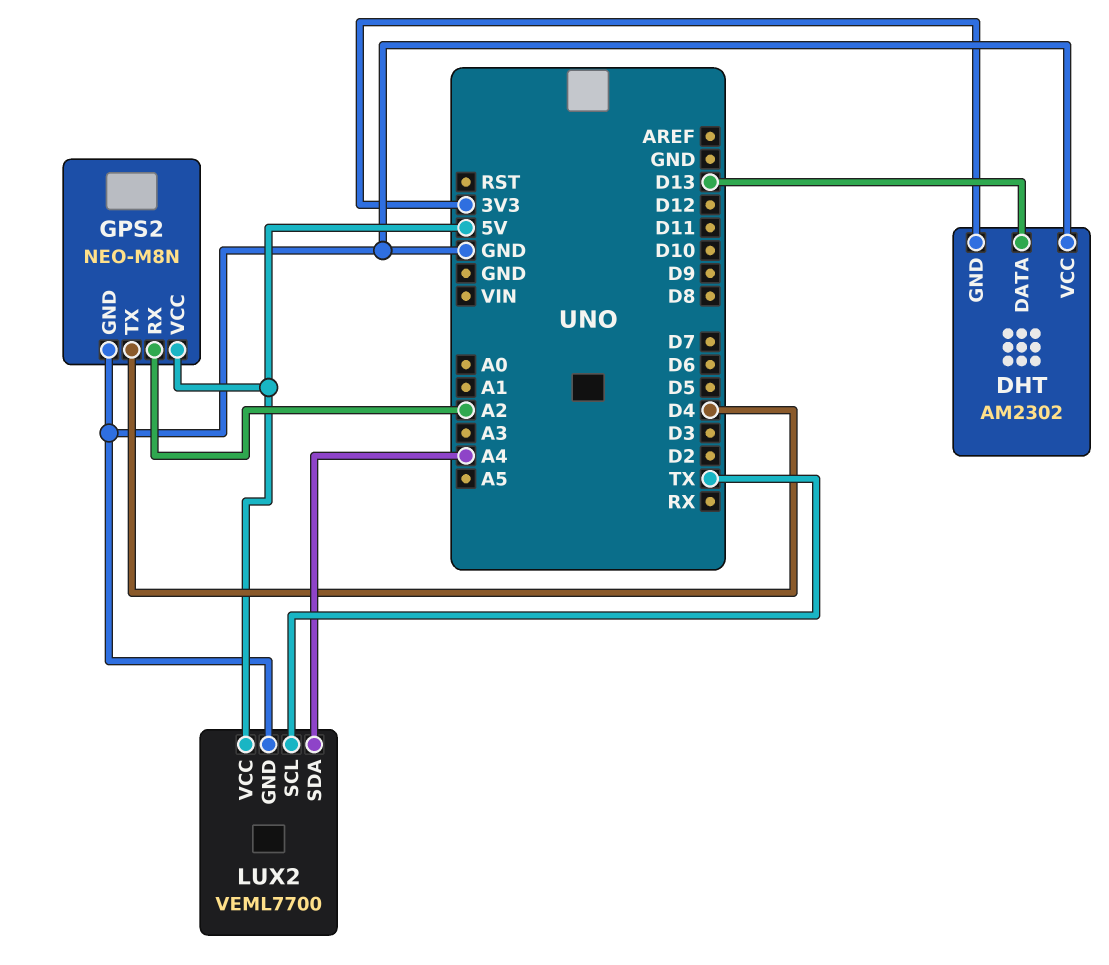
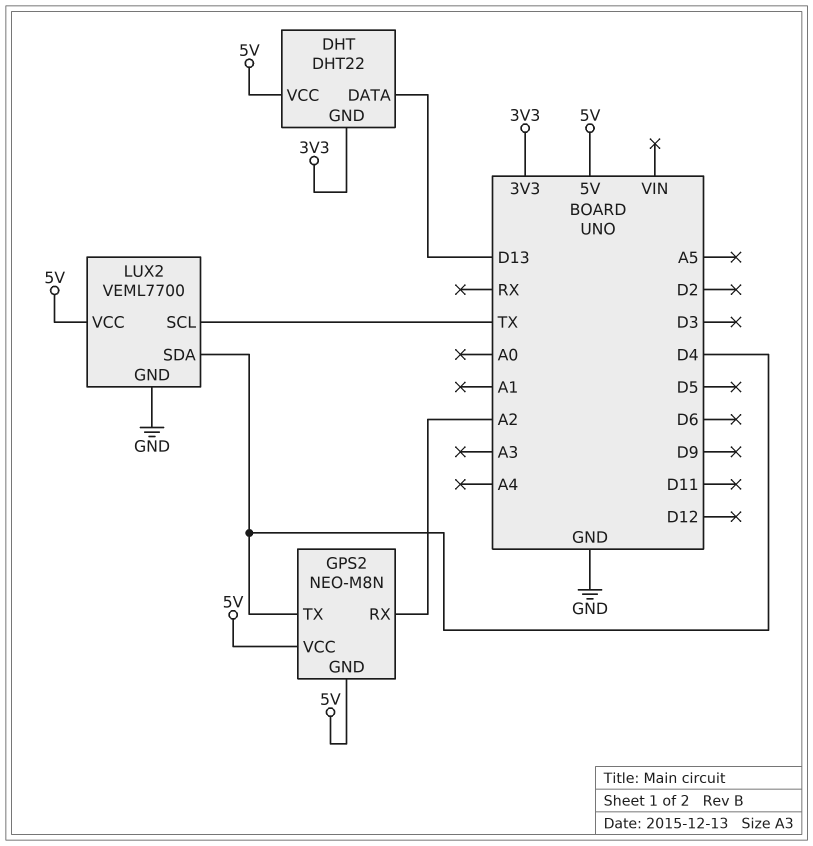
DHT: AM2302 -> DHT22
DHT pin VCC: GND -> 5V
GPS2 pin GND: GND -> 5V
LUX2 pin SDA: A4 -> D4

